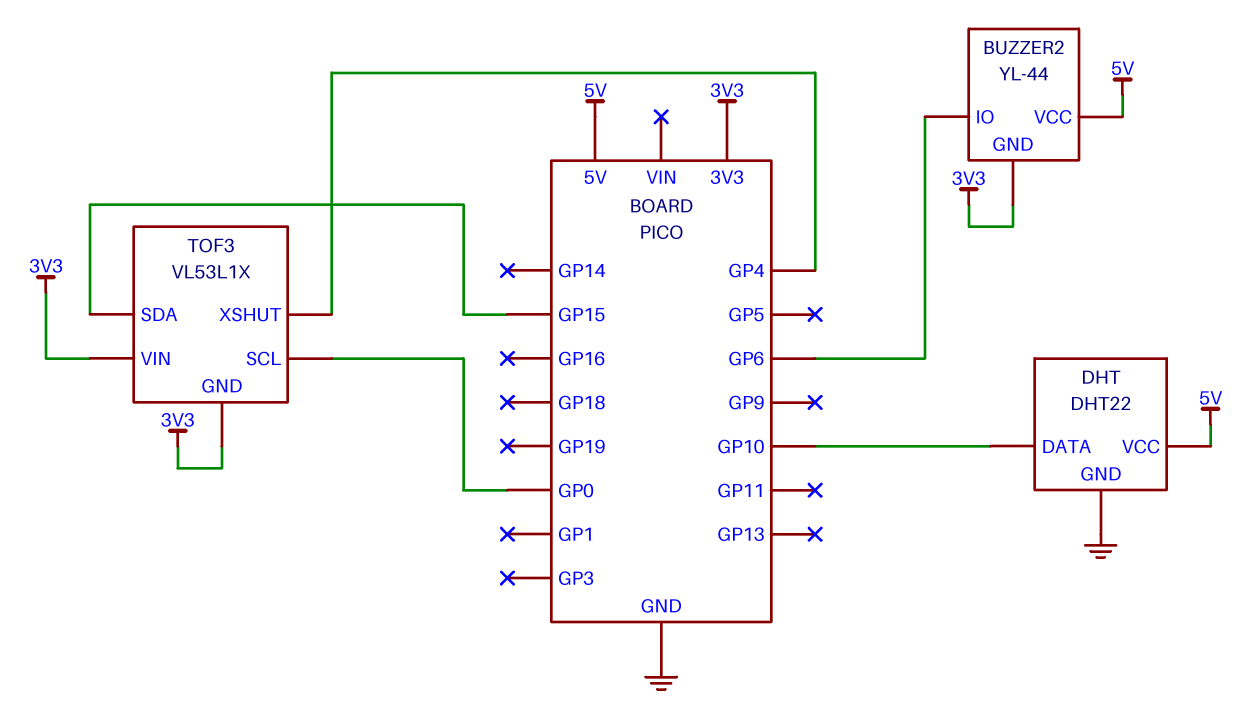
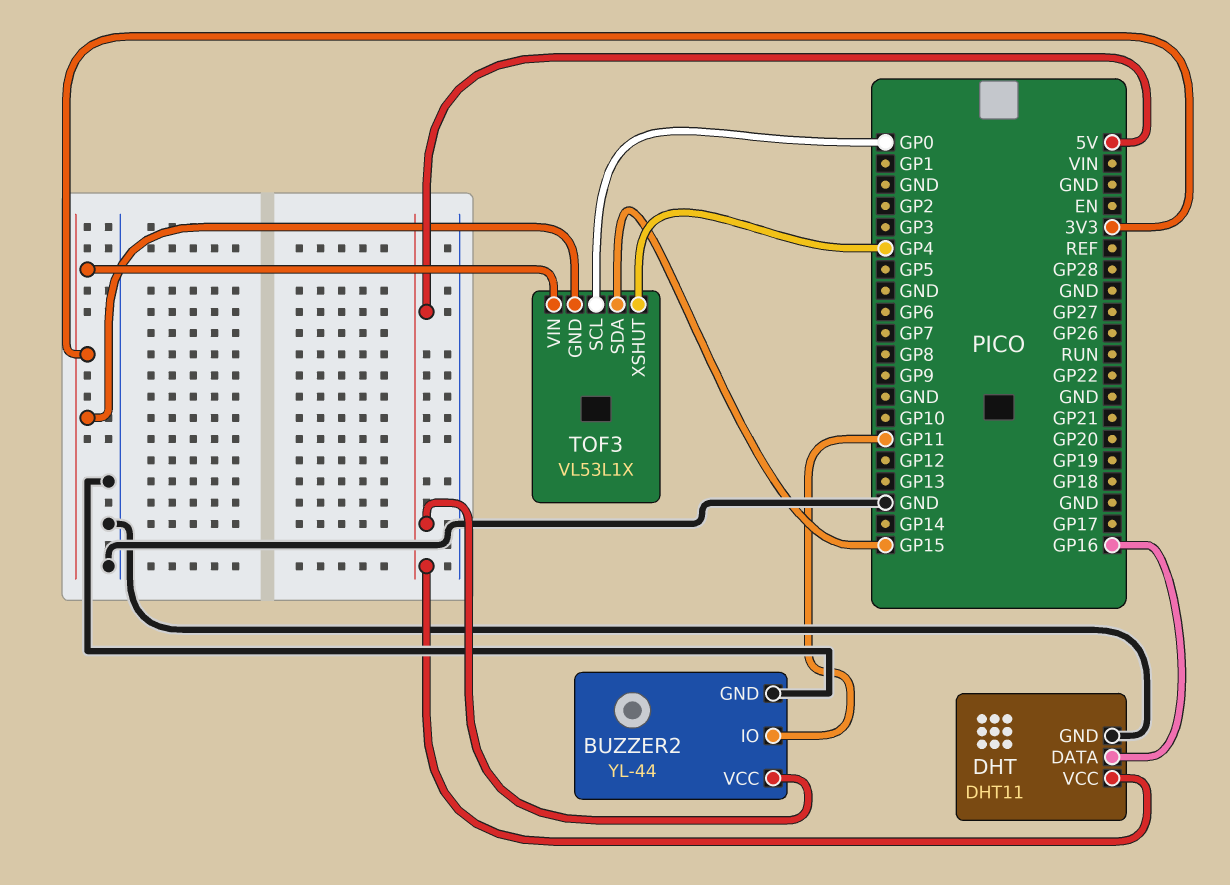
BUZZER2 pin GND: 3V3 -> GND
BUZZER2 pin IO: GP6 -> GP11
DHT: DHT22 -> DHT11
DHT pin DATA: GP10 -> GP16

